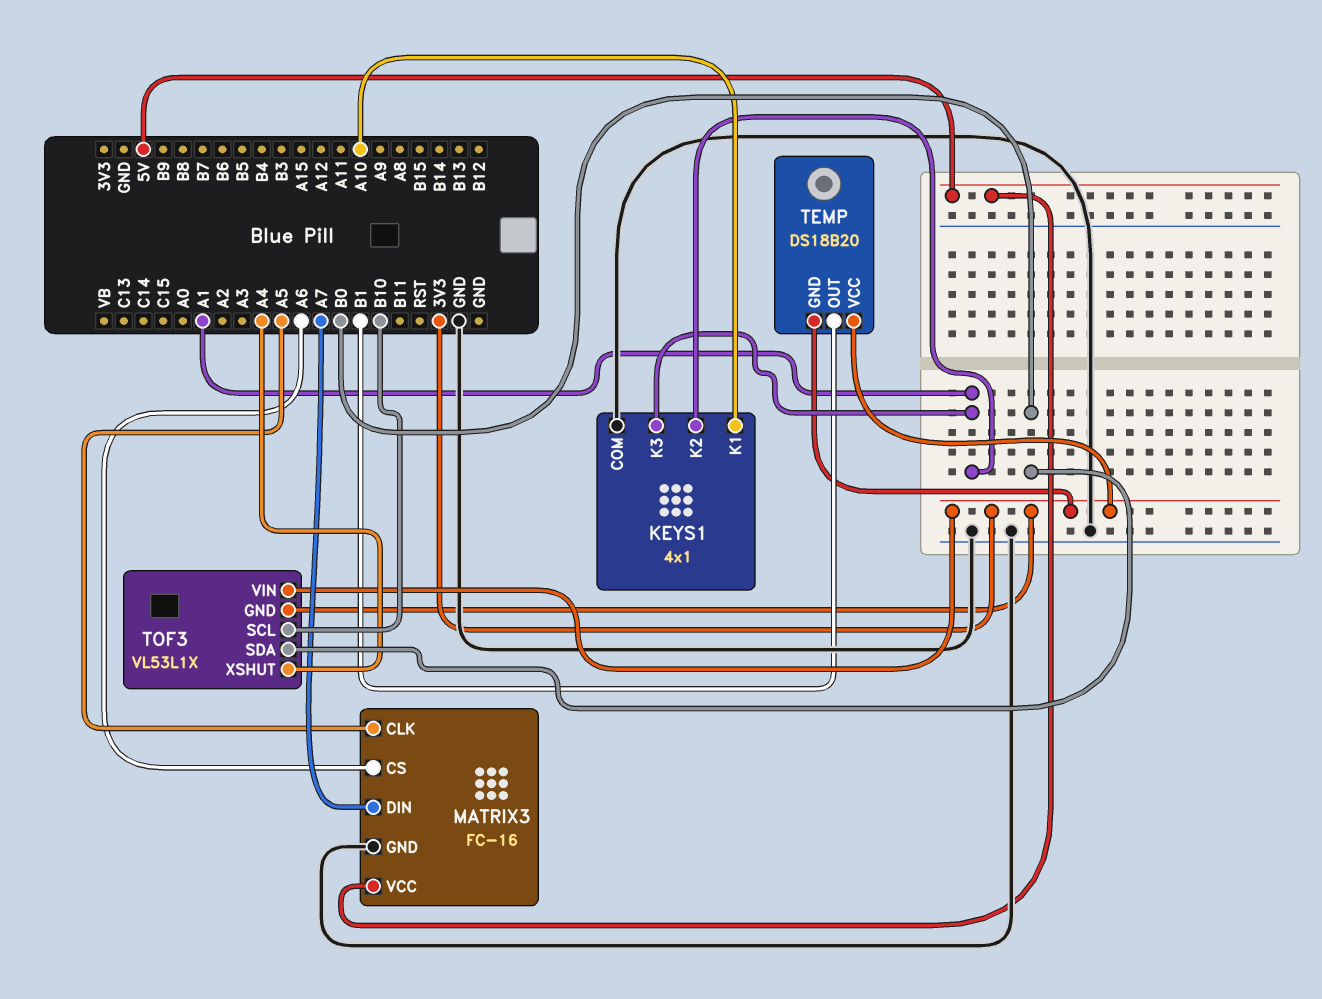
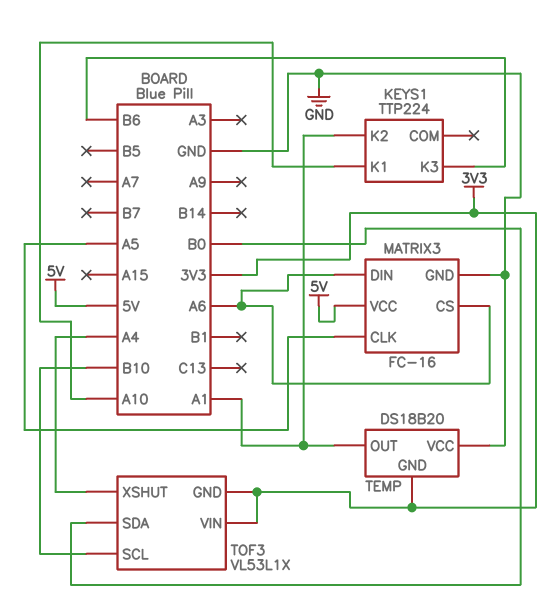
KEYS1: 4x1 -> TTP224
KEYS1 pin COM: GND -> none
KEYS1 pin K3: A1 -> B6
MATRIX3 pin DIN: A7 -> A6
TEMP pin OUT: B1 -> A1
TEMP pin VCC: 3V3 -> GND

